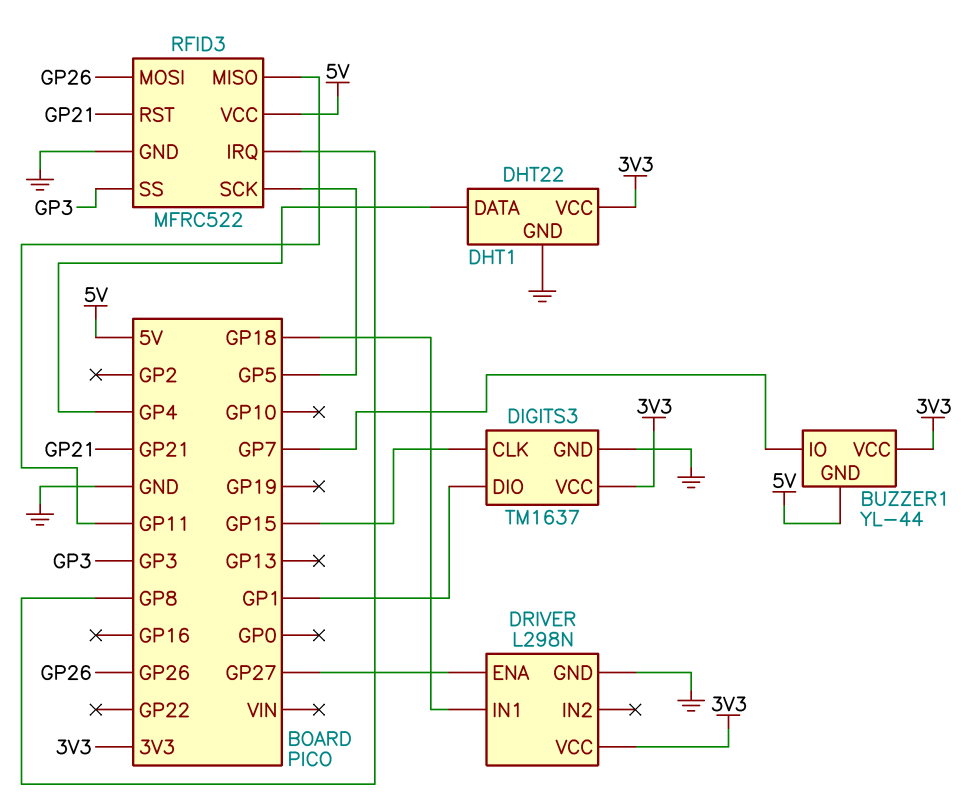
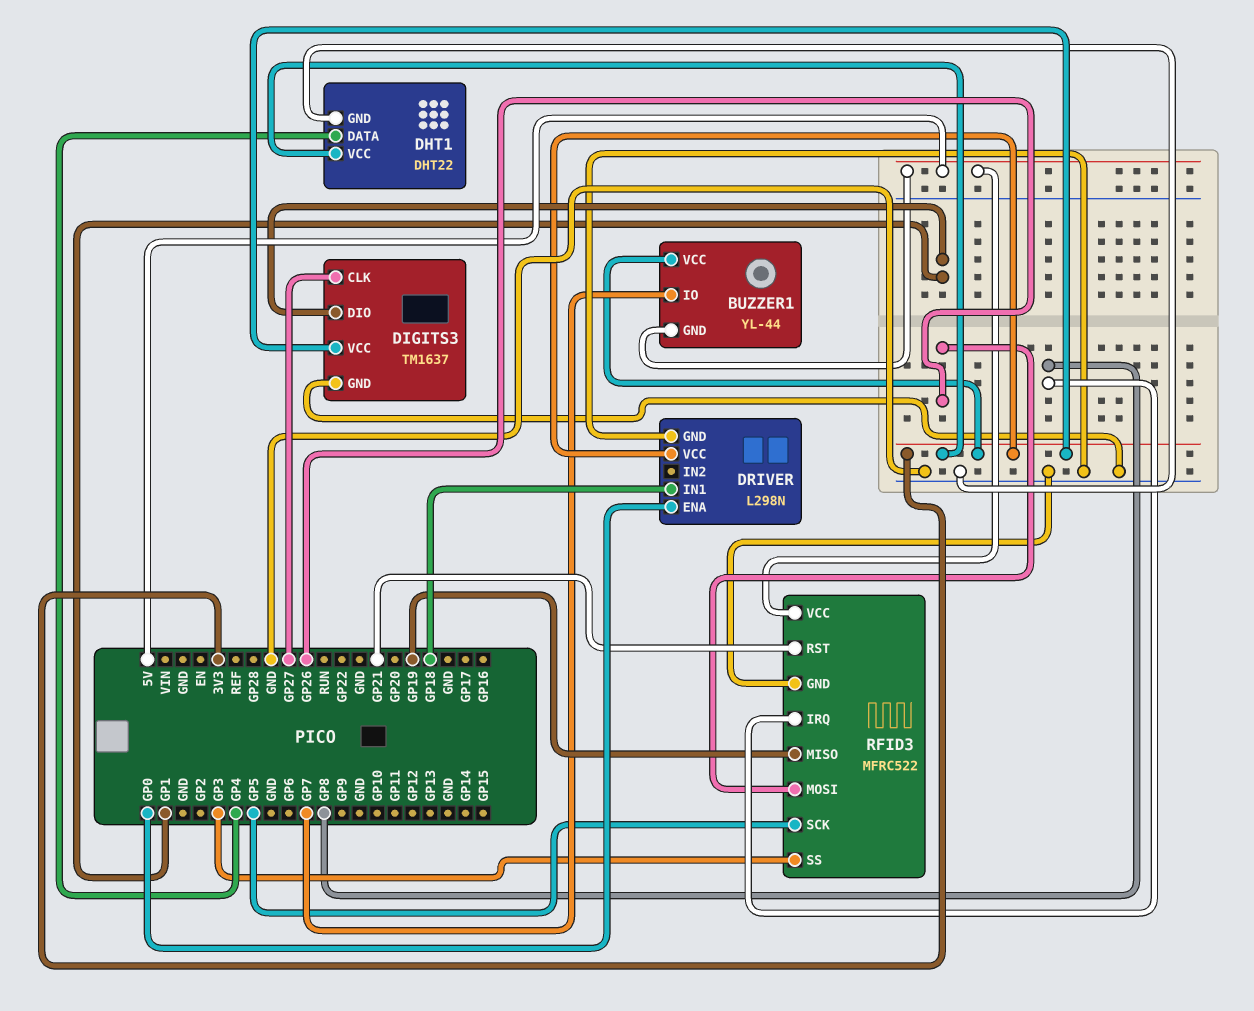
DIGITS3 pin CLK: GP15 -> GP27
DRIVER pin ENA: GP27 -> GP0
RFID3 pin MISO: GP11 -> GP19

